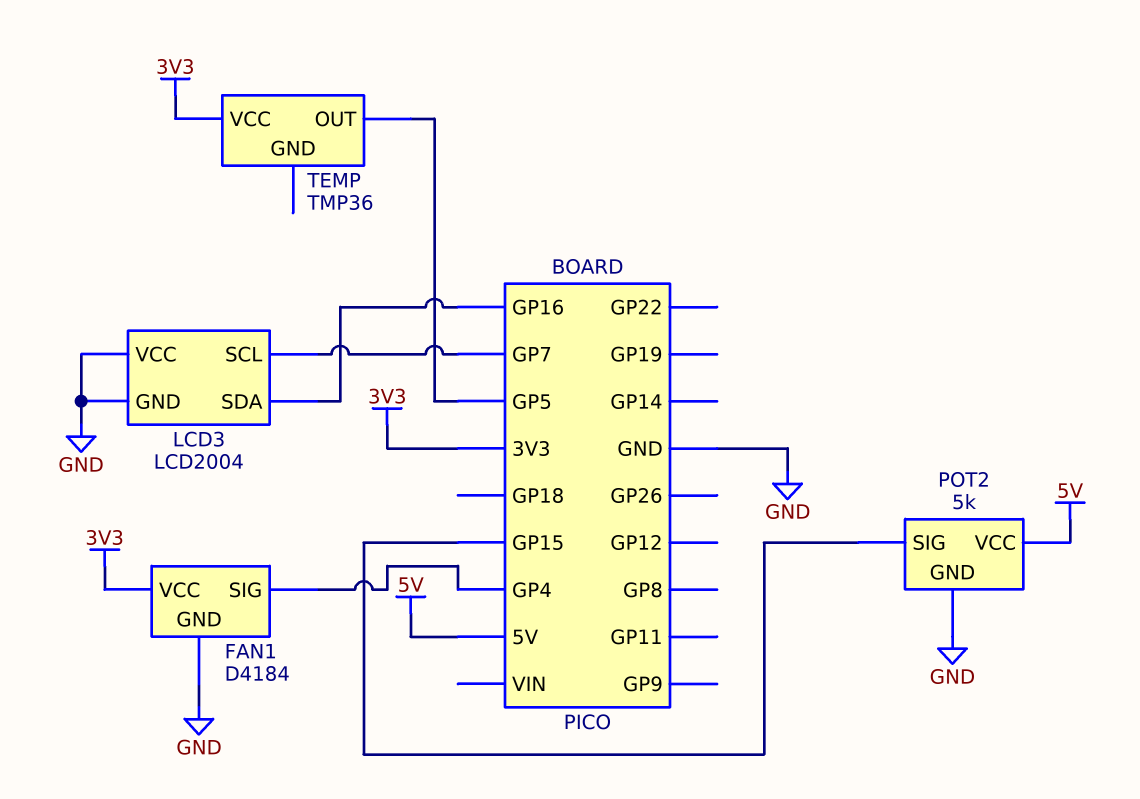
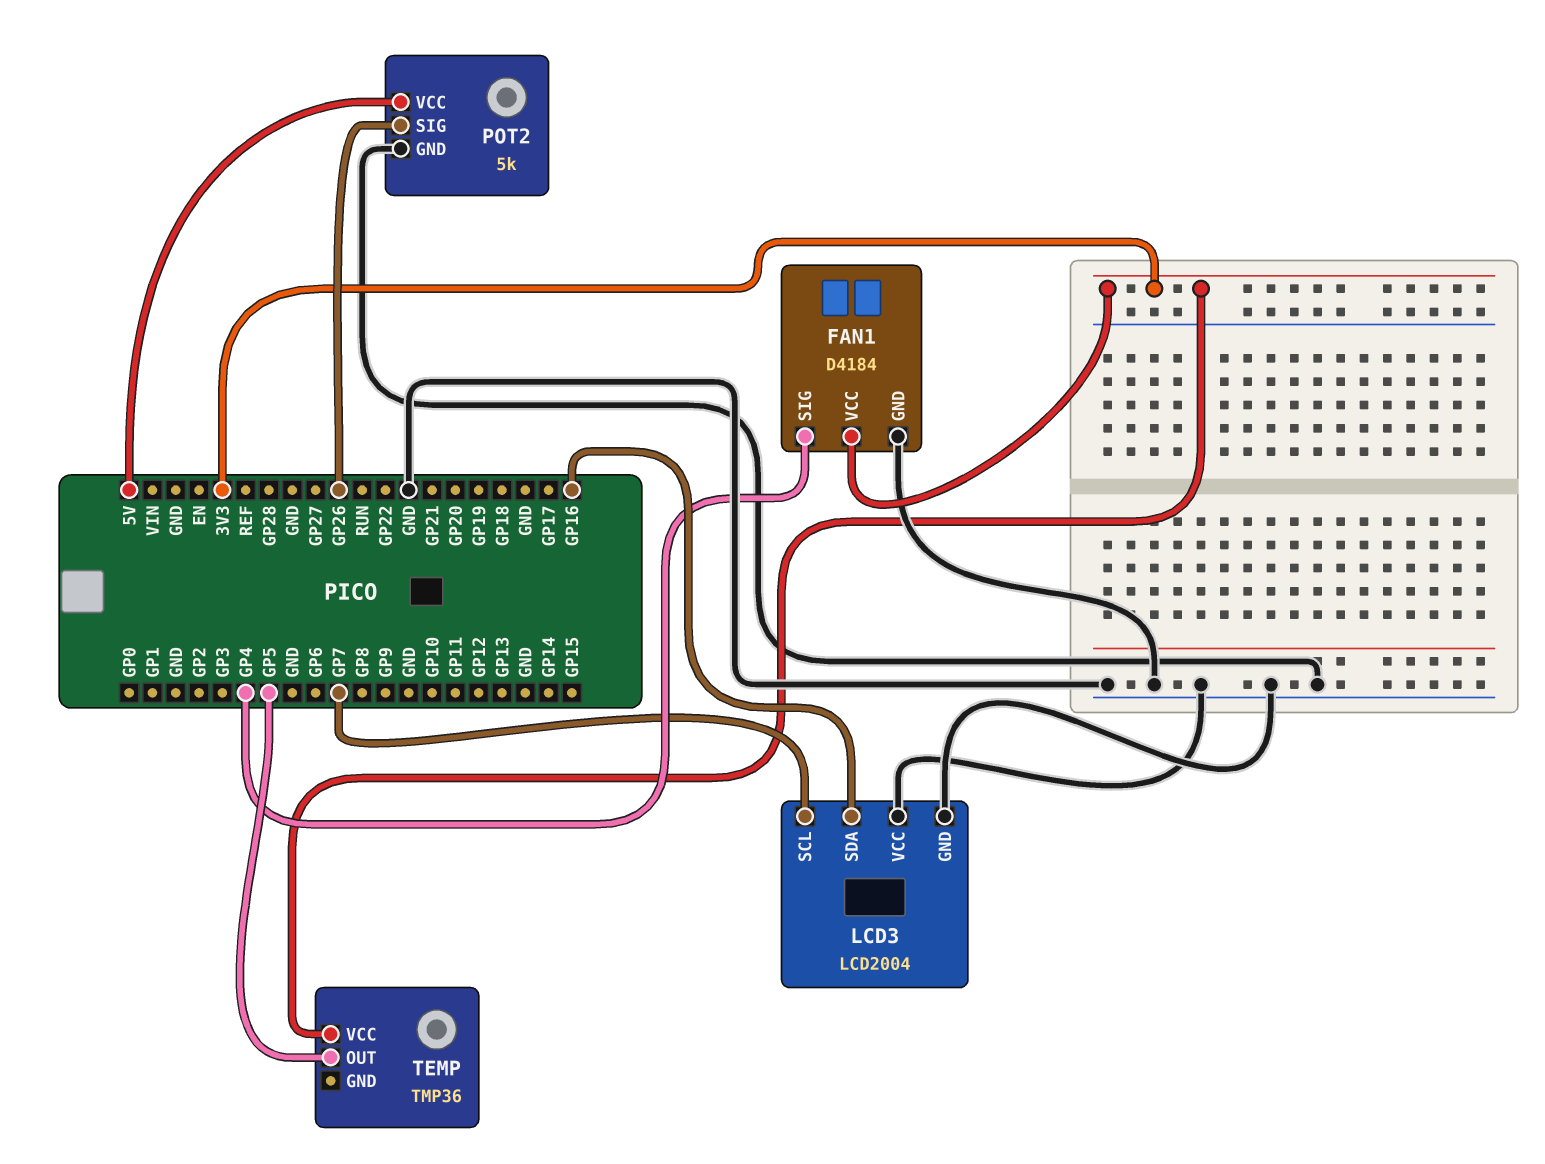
POT2 pin SIG: GP15 -> GP26

